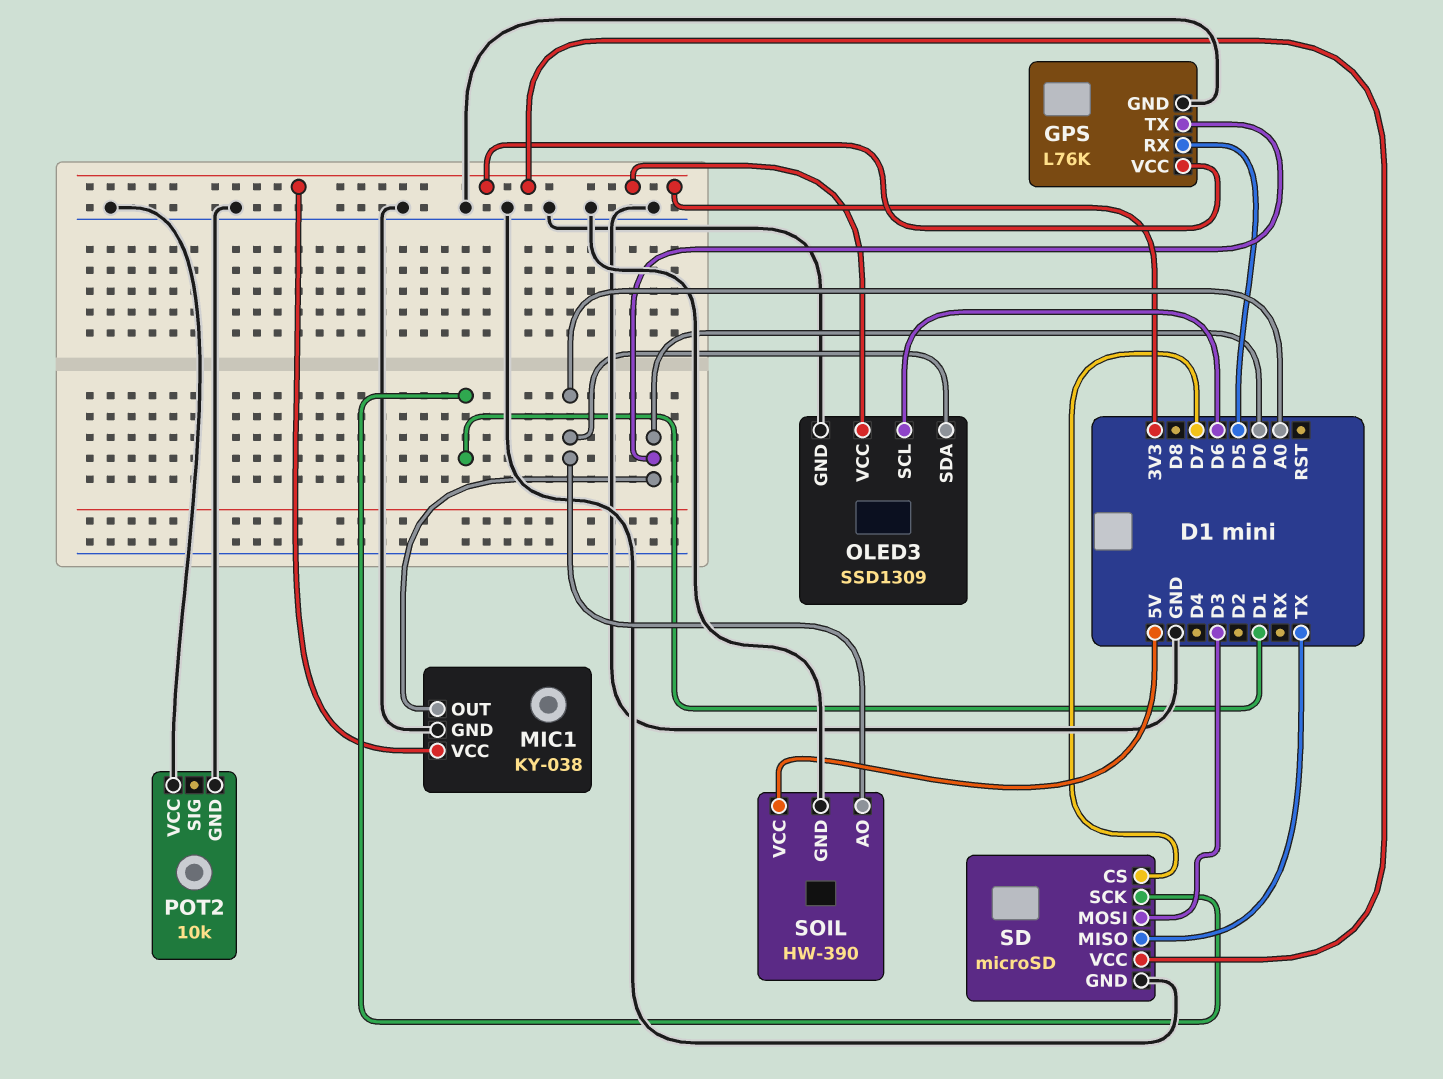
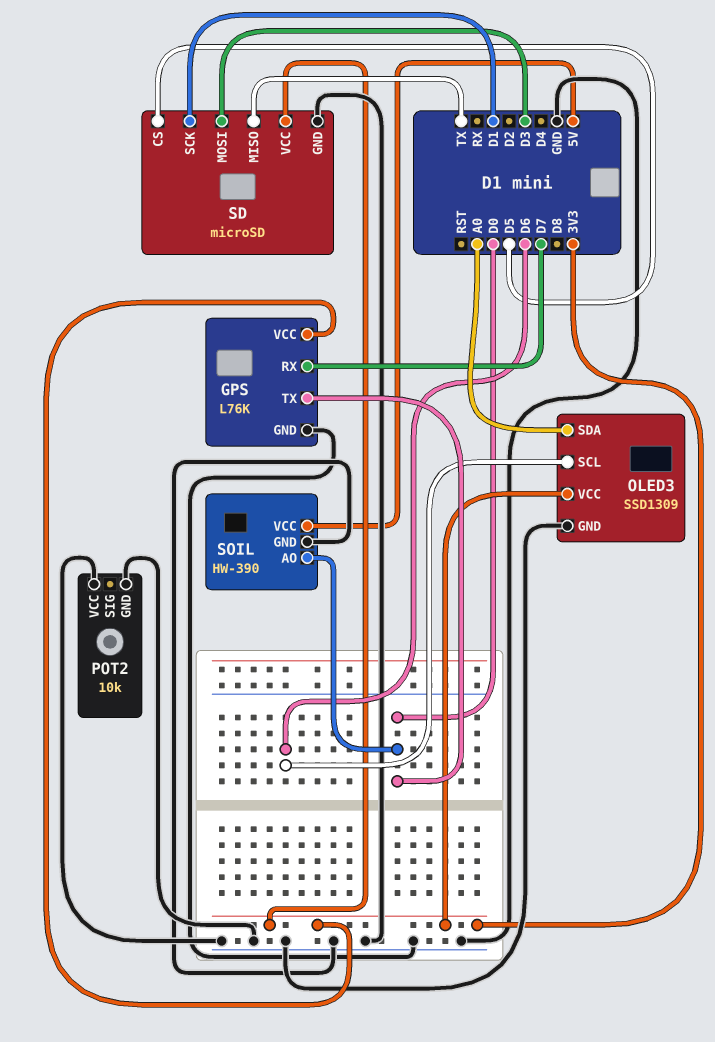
GPS pin RX: D5 -> D7
MIC1: KY-038 -> none
MIC1 pin GND: GND -> none
MIC1 pin OUT: D0 -> none
MIC1 pin VCC: 3V3 -> none
SD pin CS: D7 -> D5
SOIL pin AO: A0 -> D0

